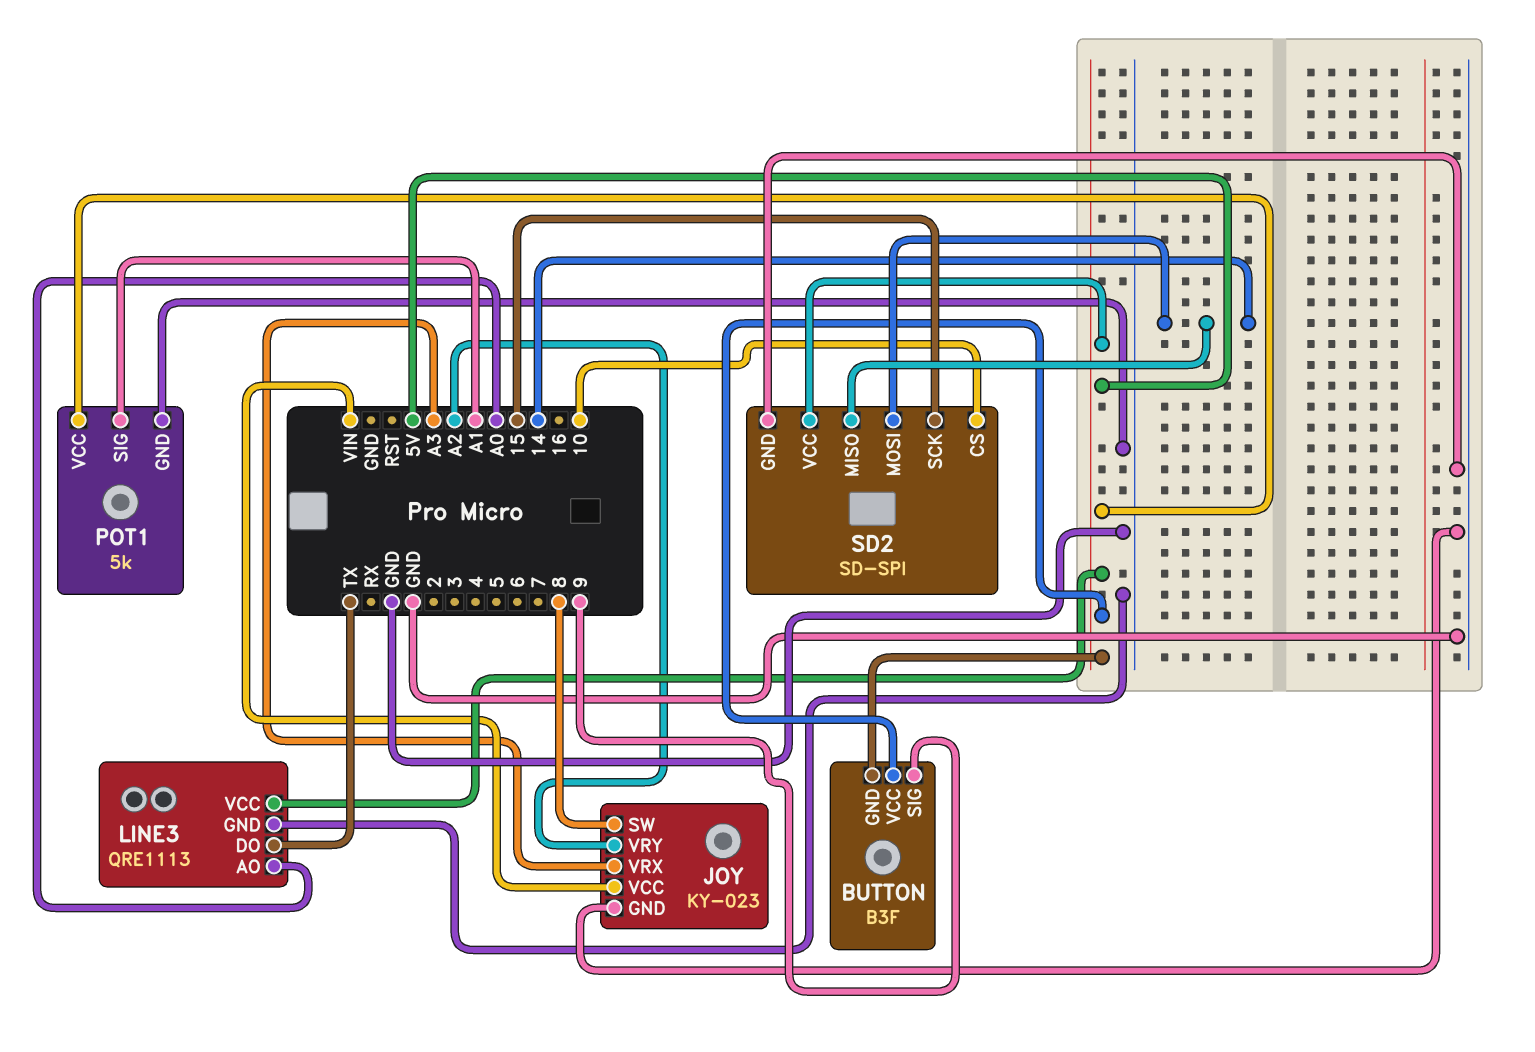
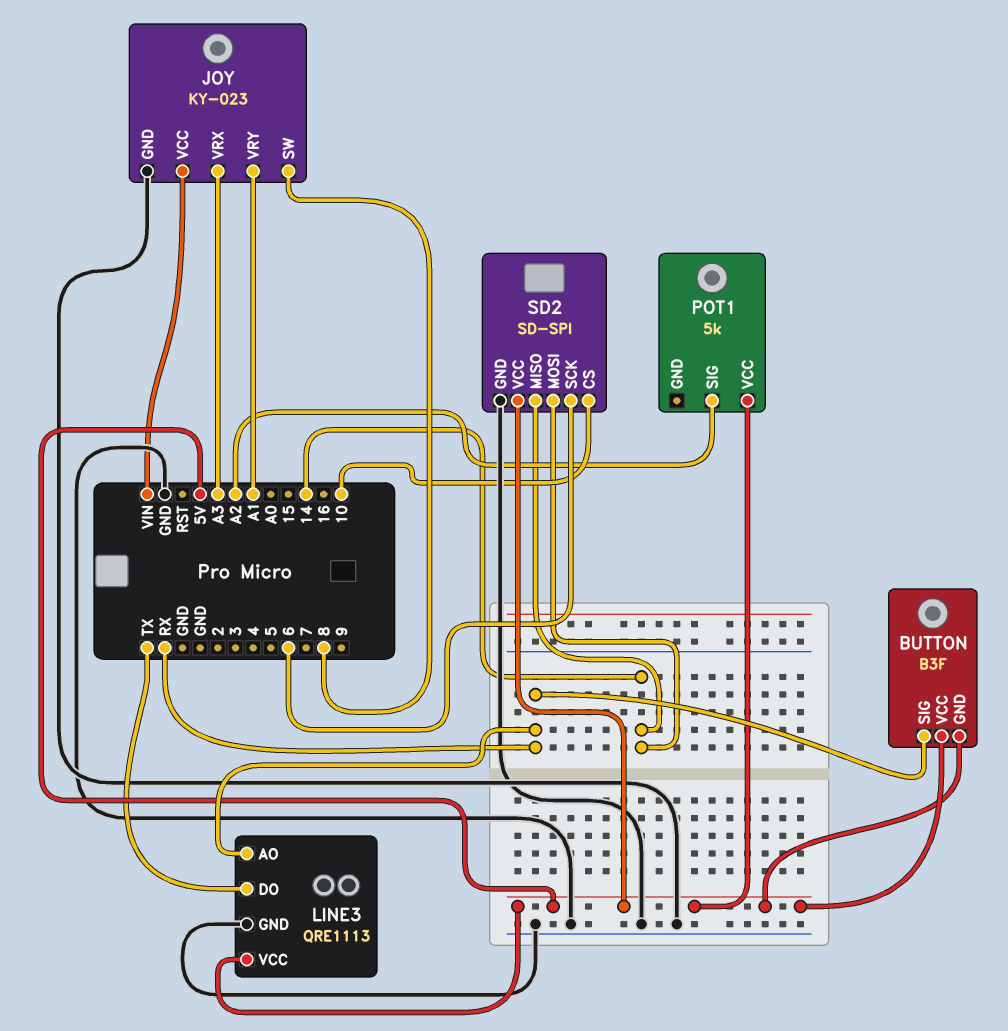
BUTTON pin SIG: 9 -> RX
JOY pin VRY: A2 -> A1
LINE3 pin AO: A0 -> RX
POT1 pin GND: GND -> none
POT1 pin SIG: A1 -> A2
SD2 pin SCK: 15 -> 6

